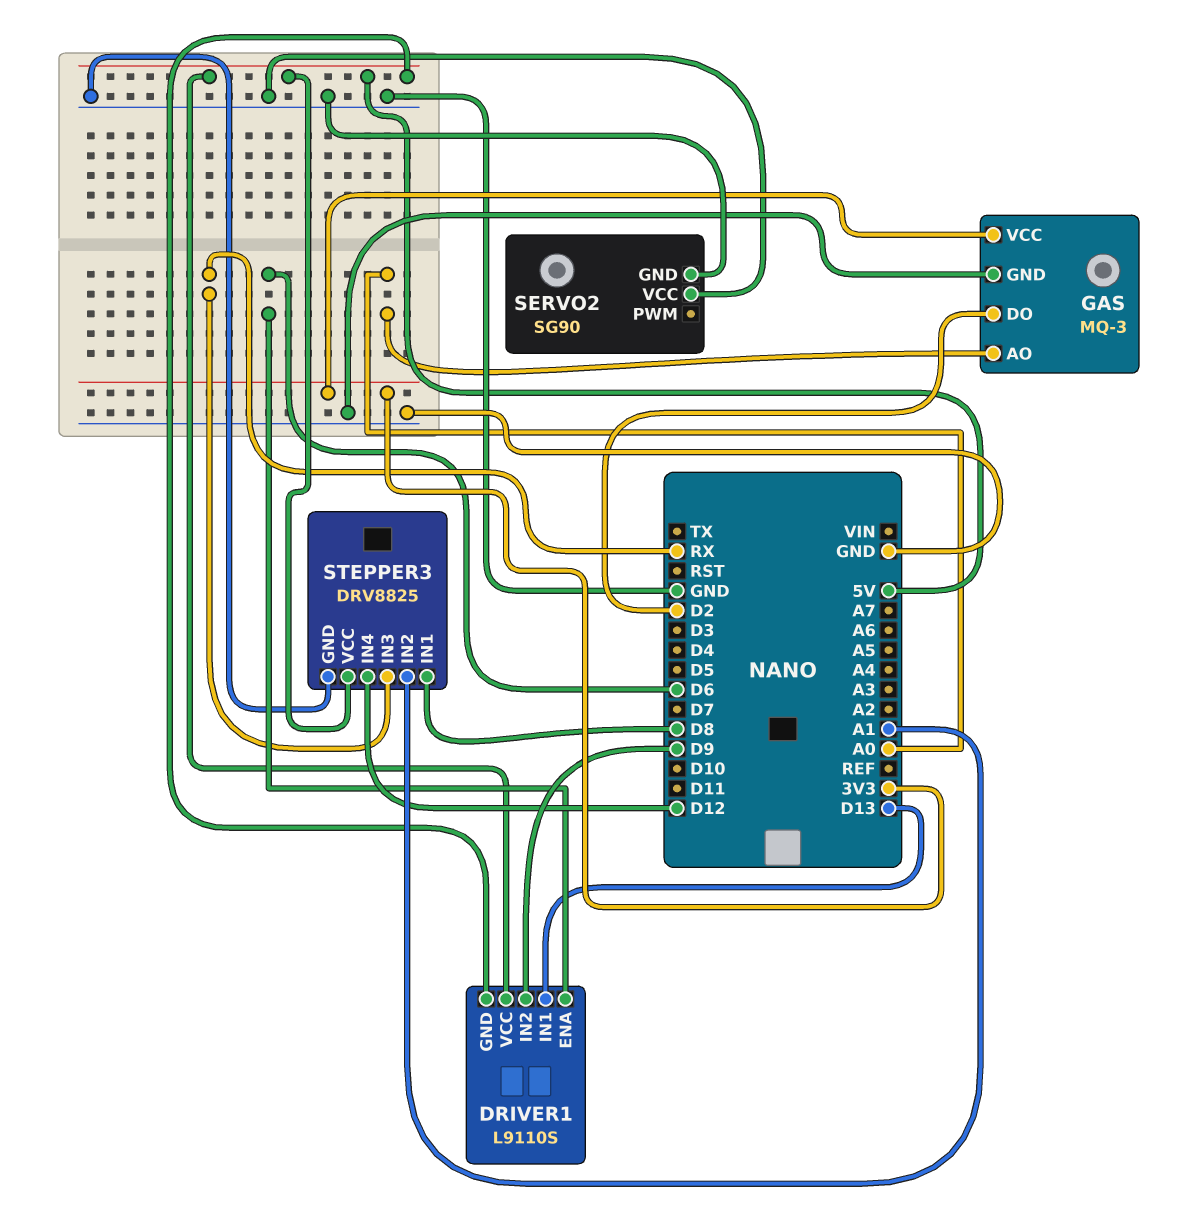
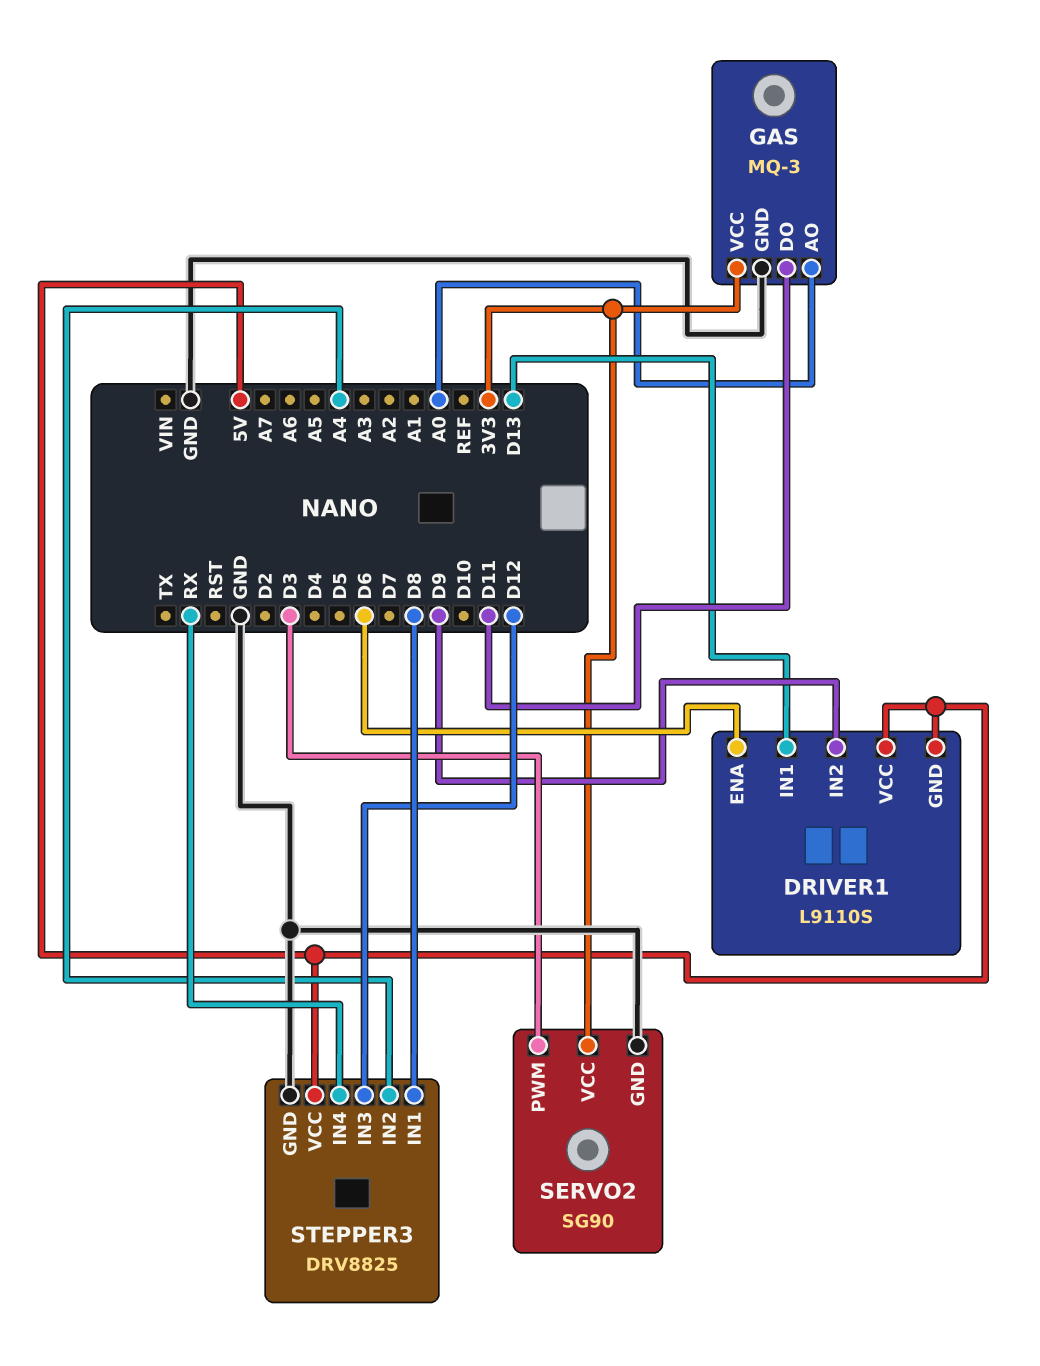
GAS pin DO: D2 -> D11
SERVO2 pin PWM: none -> D3
SERVO2 pin VCC: GND -> 3V3
STEPPER3 pin IN2: A1 -> A4
STEPPER3 pin IN3: RX -> D12
STEPPER3 pin IN4: D12 -> RX

